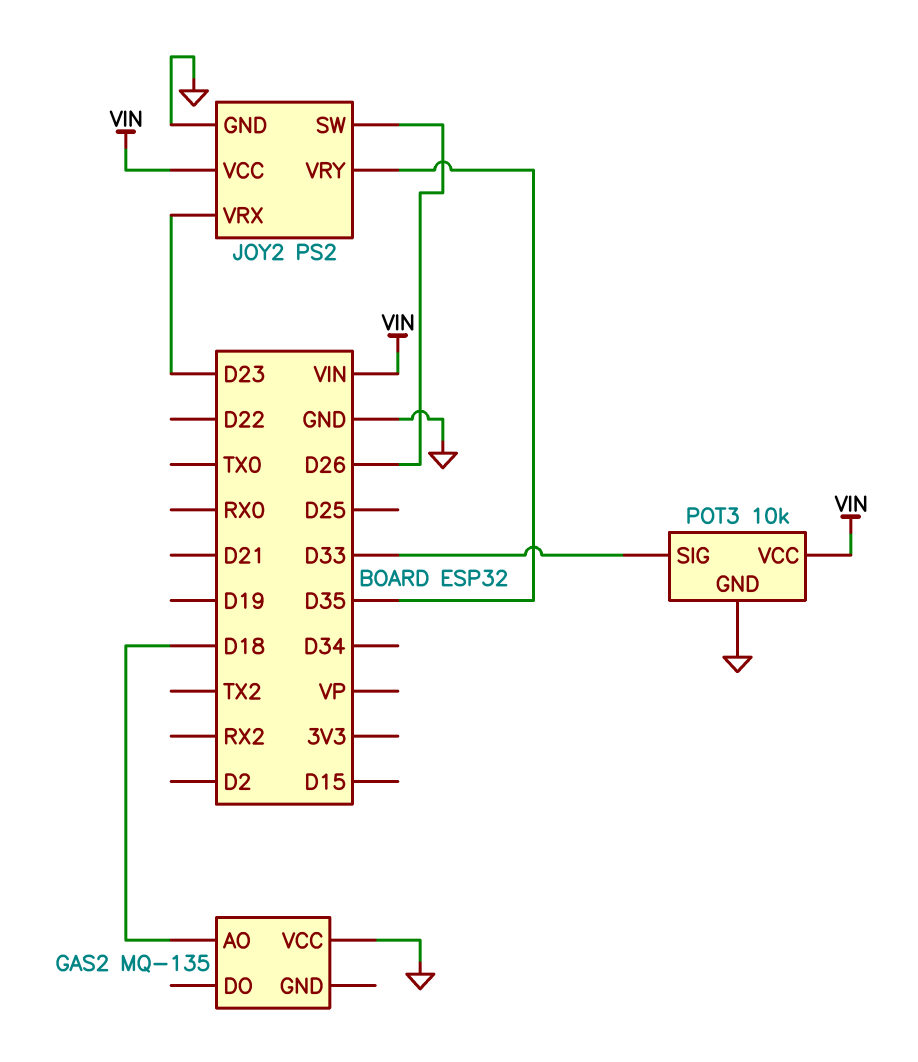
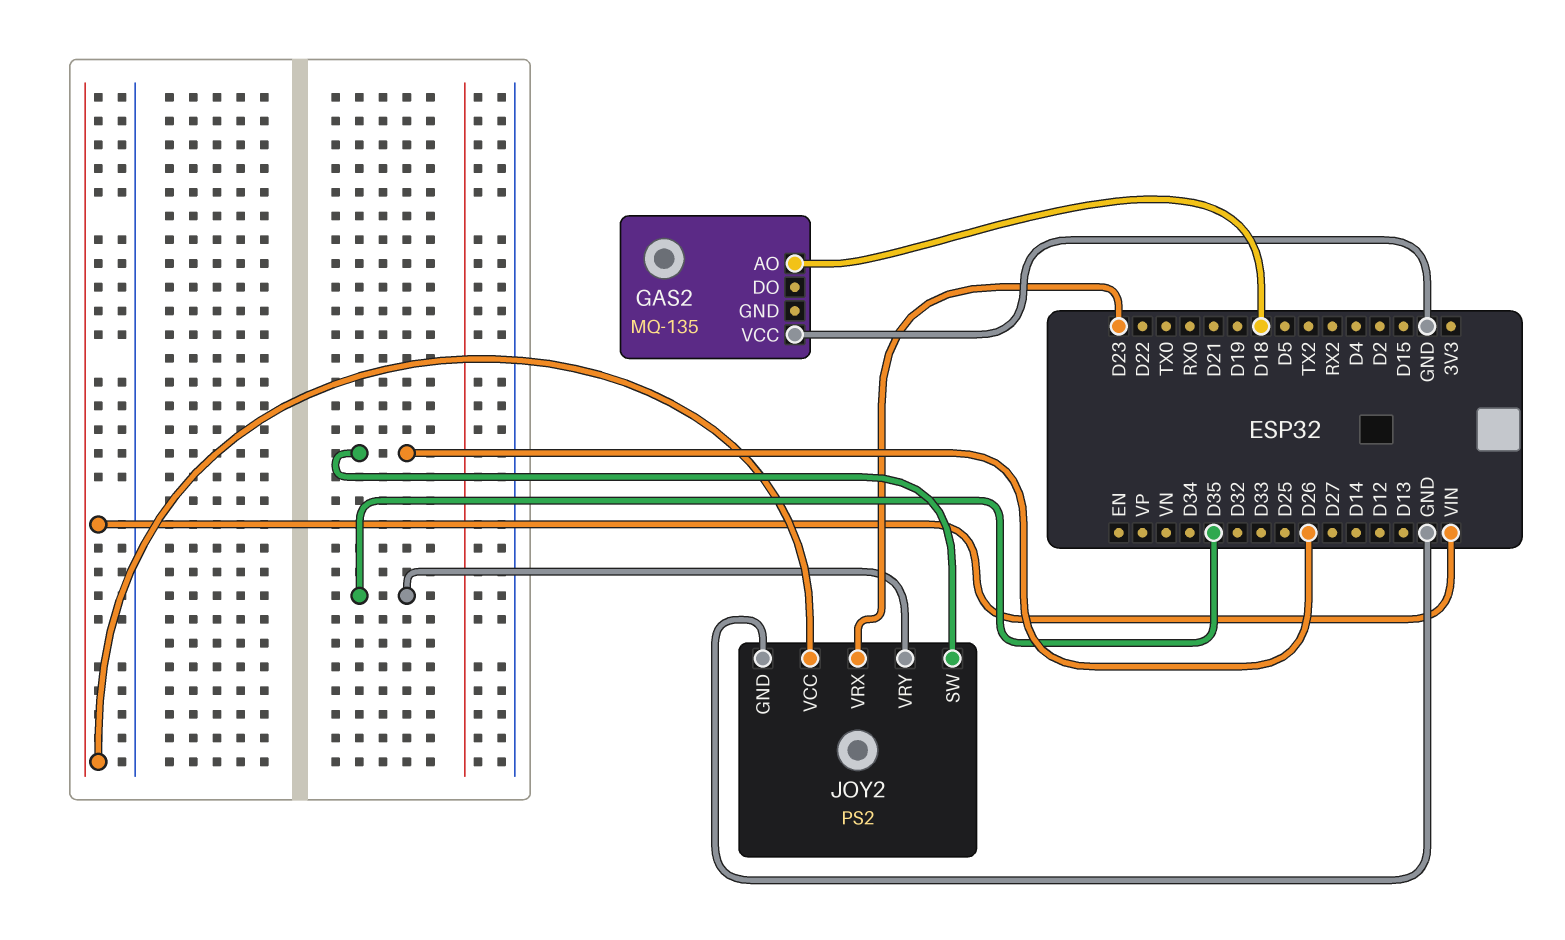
POT3: 10k -> none
POT3 pin GND: GND -> none
POT3 pin SIG: D33 -> none
POT3 pin VCC: VIN -> none

